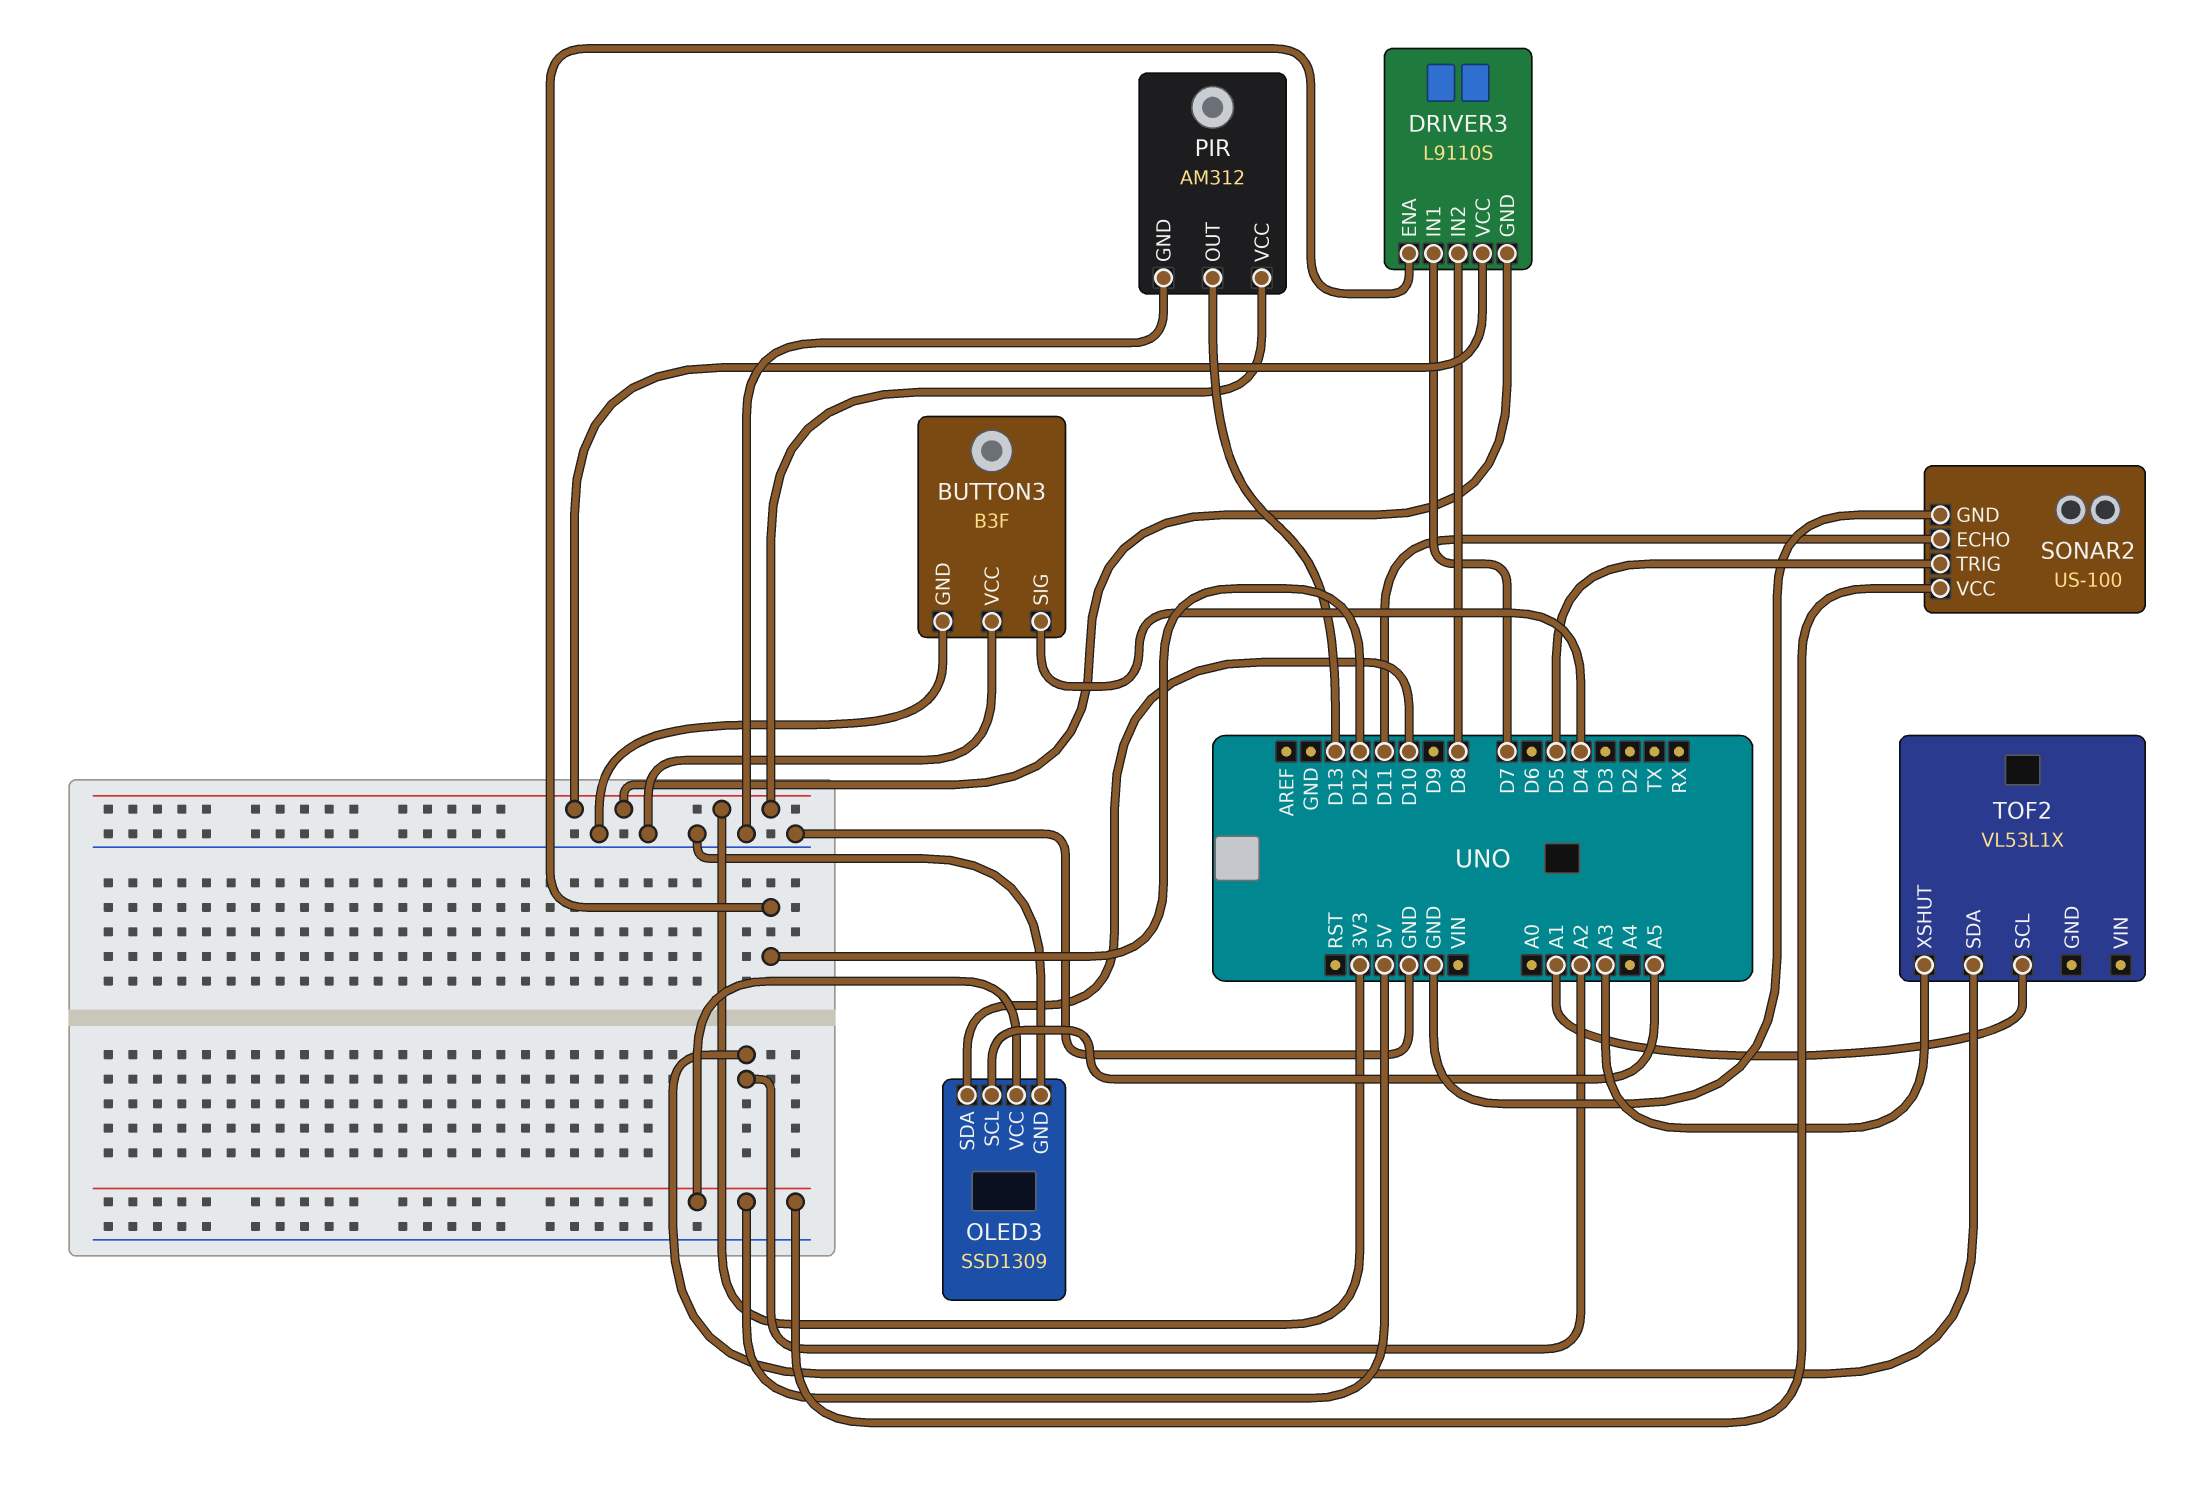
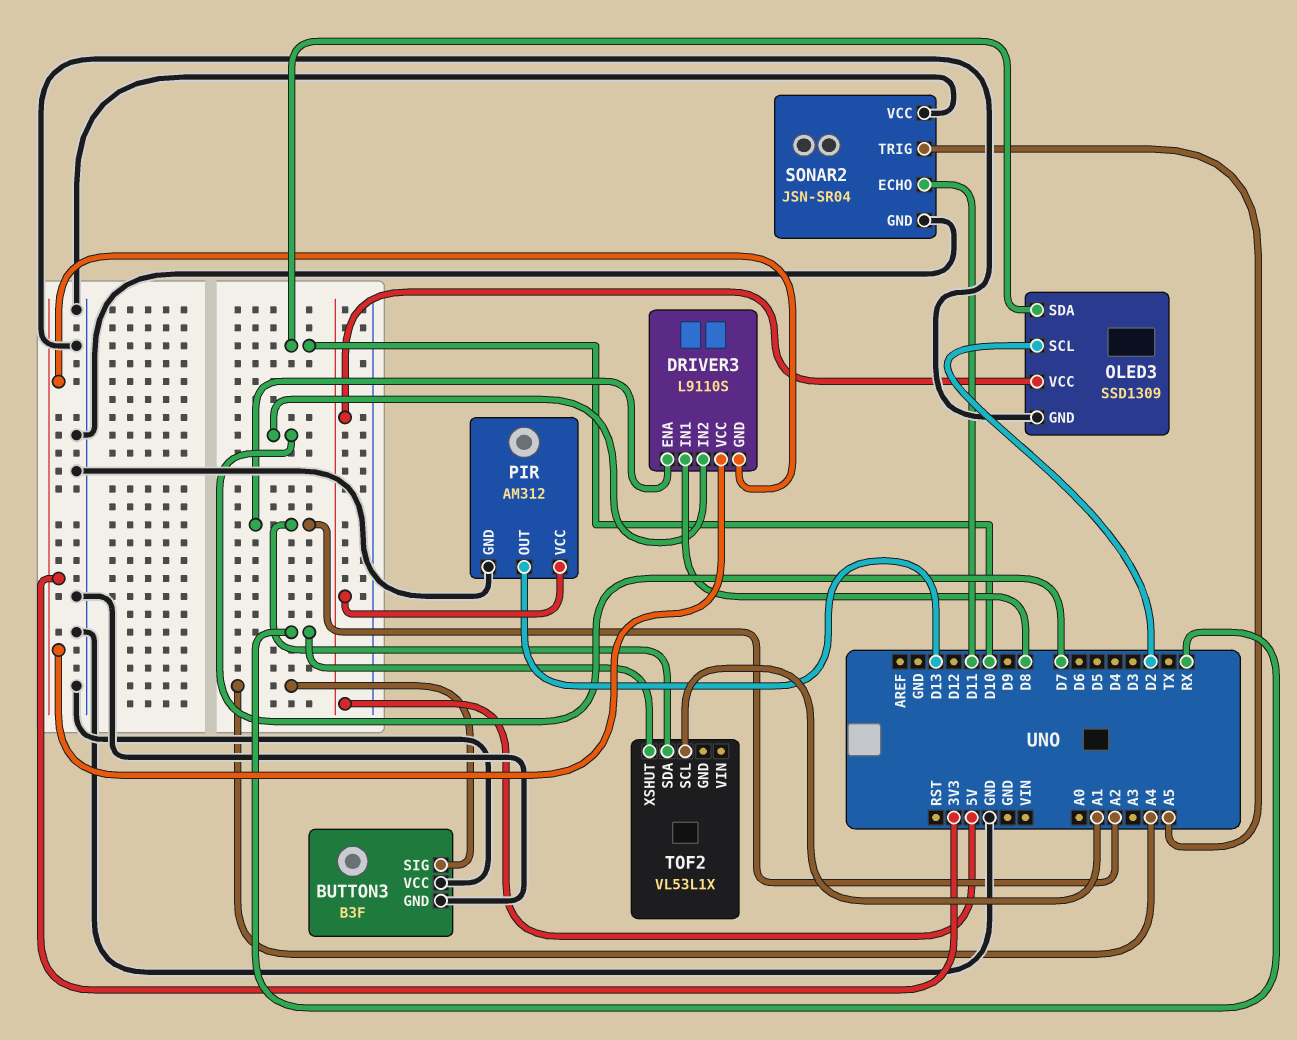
BUTTON3 pin SIG: D4 -> A4
DRIVER3 pin ENA: D12 -> A2
DRIVER3 pin IN1: D7 -> D8
DRIVER3 pin IN2: D8 -> D7
OLED3 pin SCL: A5 -> D2
PIR pin VCC: 3V3 -> 5V
SONAR2: US-100 -> JSN-SR04
SONAR2 pin TRIG: D5 -> A5
SONAR2 pin VCC: 5V -> GND
TOF2 pin XSHUT: A3 -> RX

